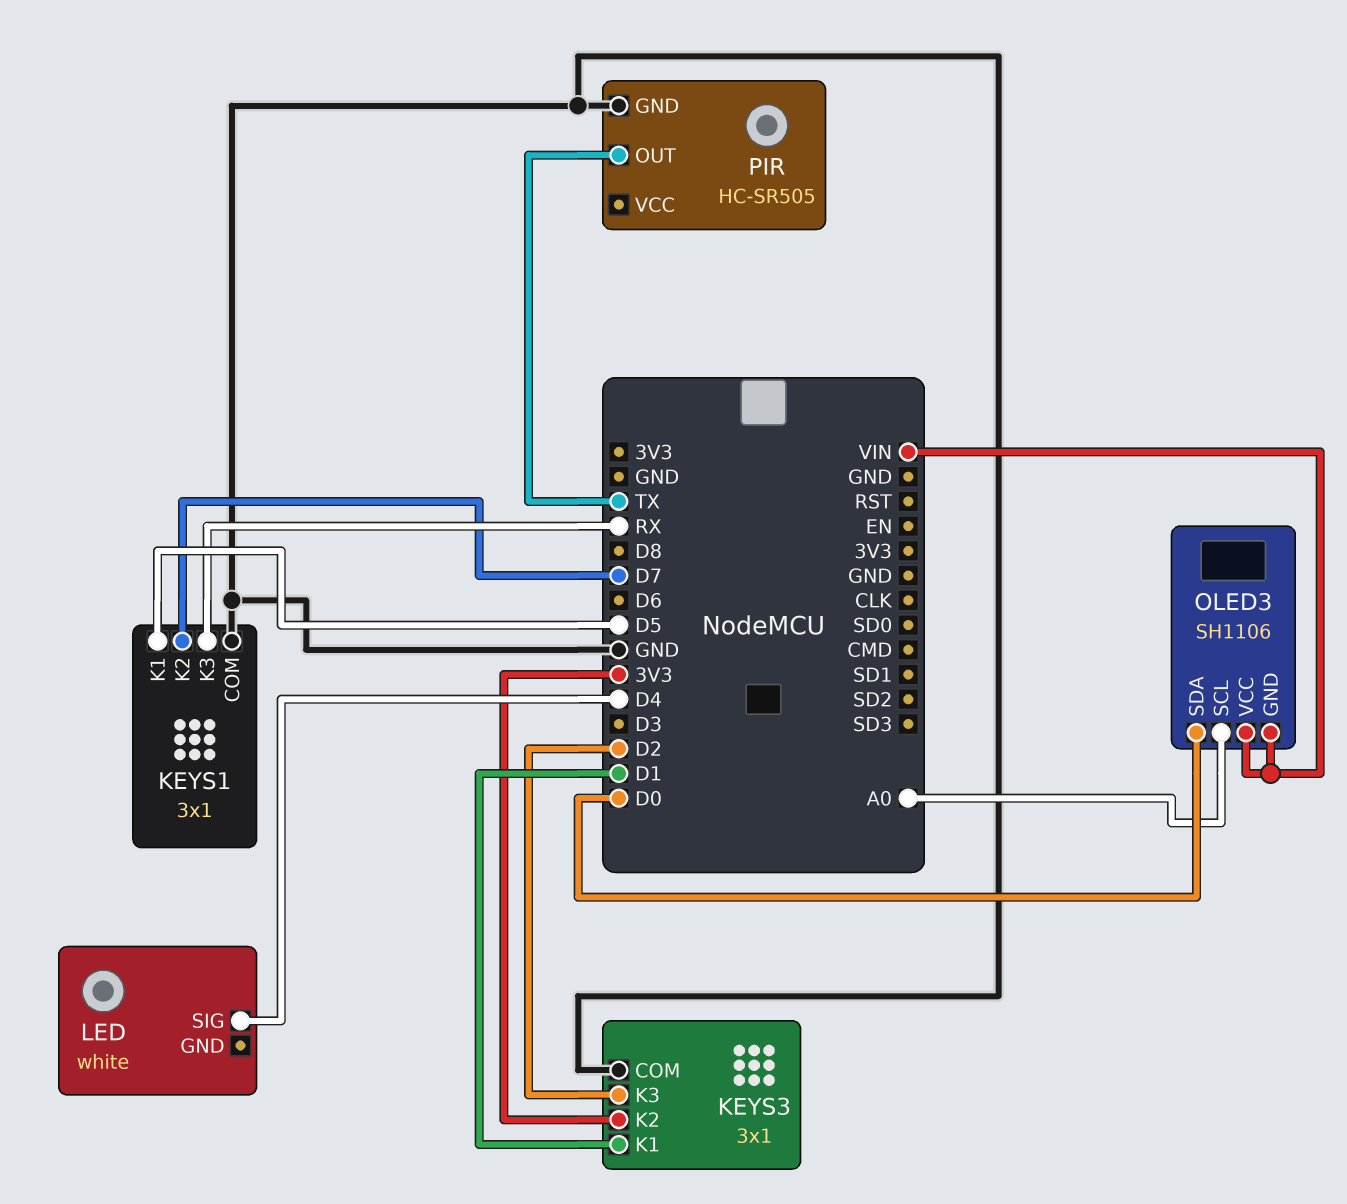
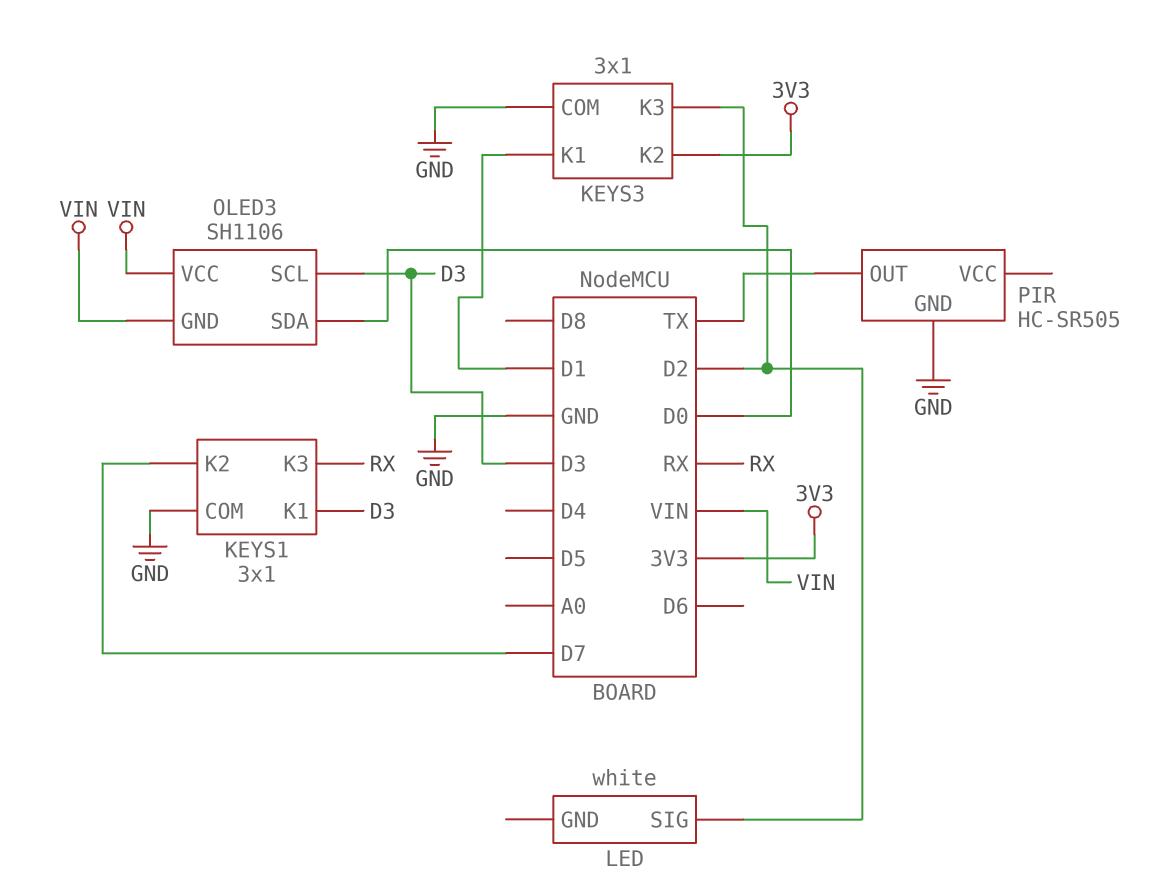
KEYS1 pin K1: D5 -> D3
LED pin SIG: D4 -> D2
OLED3 pin SCL: A0 -> D3

